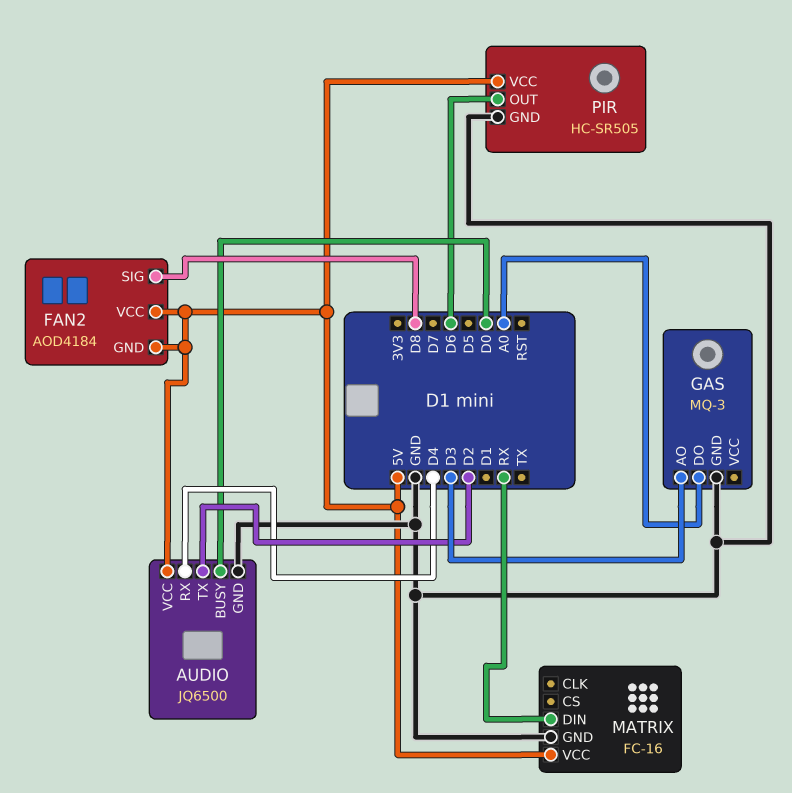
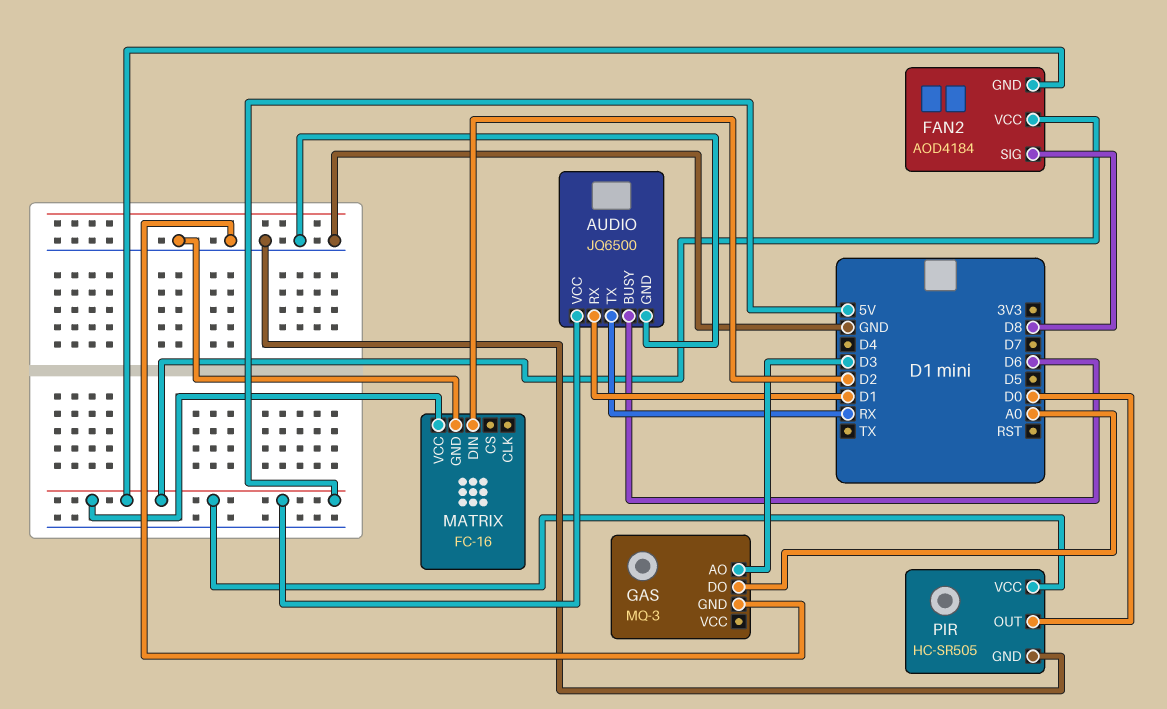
AUDIO pin BUSY: D0 -> D6
AUDIO pin RX: D4 -> D1
AUDIO pin TX: D2 -> RX
MATRIX pin DIN: RX -> D2
PIR pin OUT: D6 -> D0

